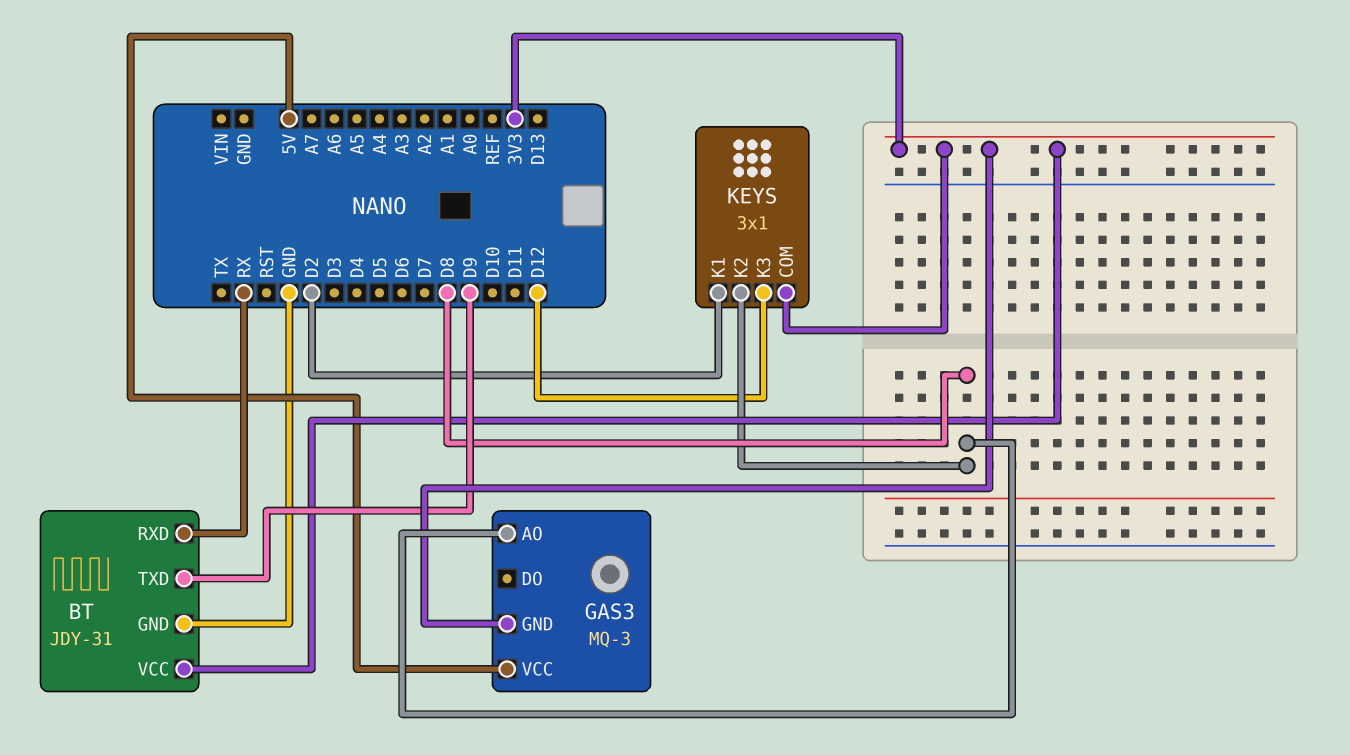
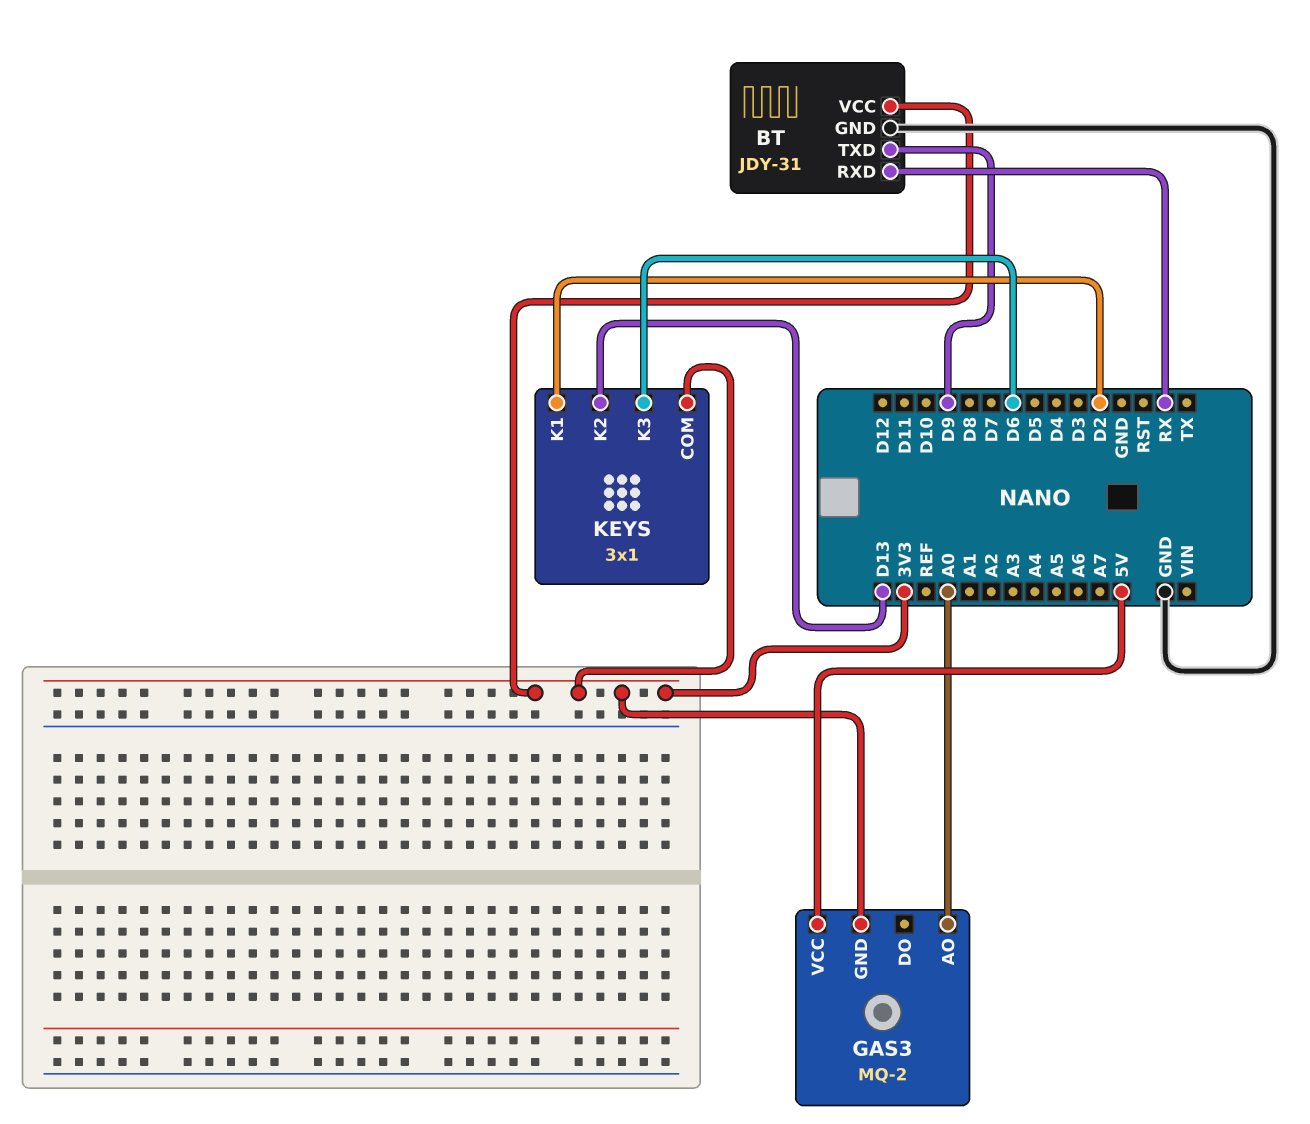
GAS3: MQ-3 -> MQ-2
GAS3 pin AO: D8 -> A0
KEYS pin K2: D8 -> D13
KEYS pin K3: D12 -> D6

